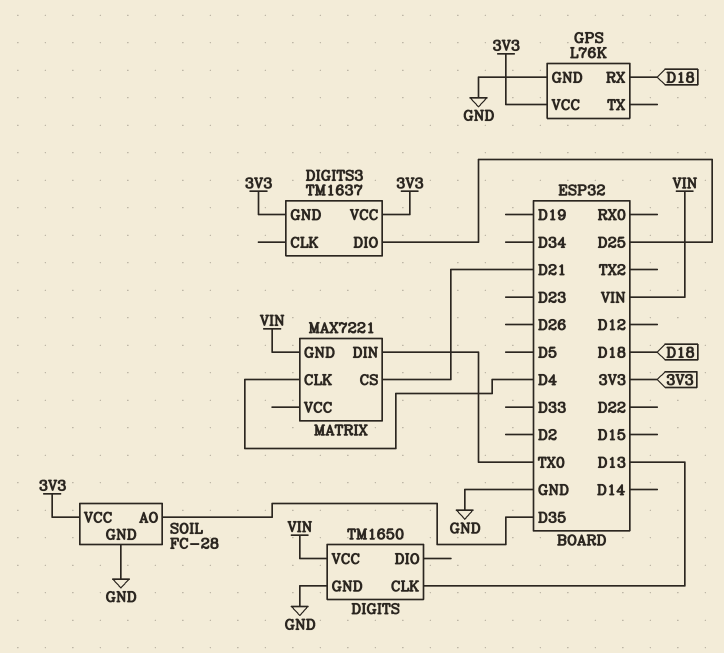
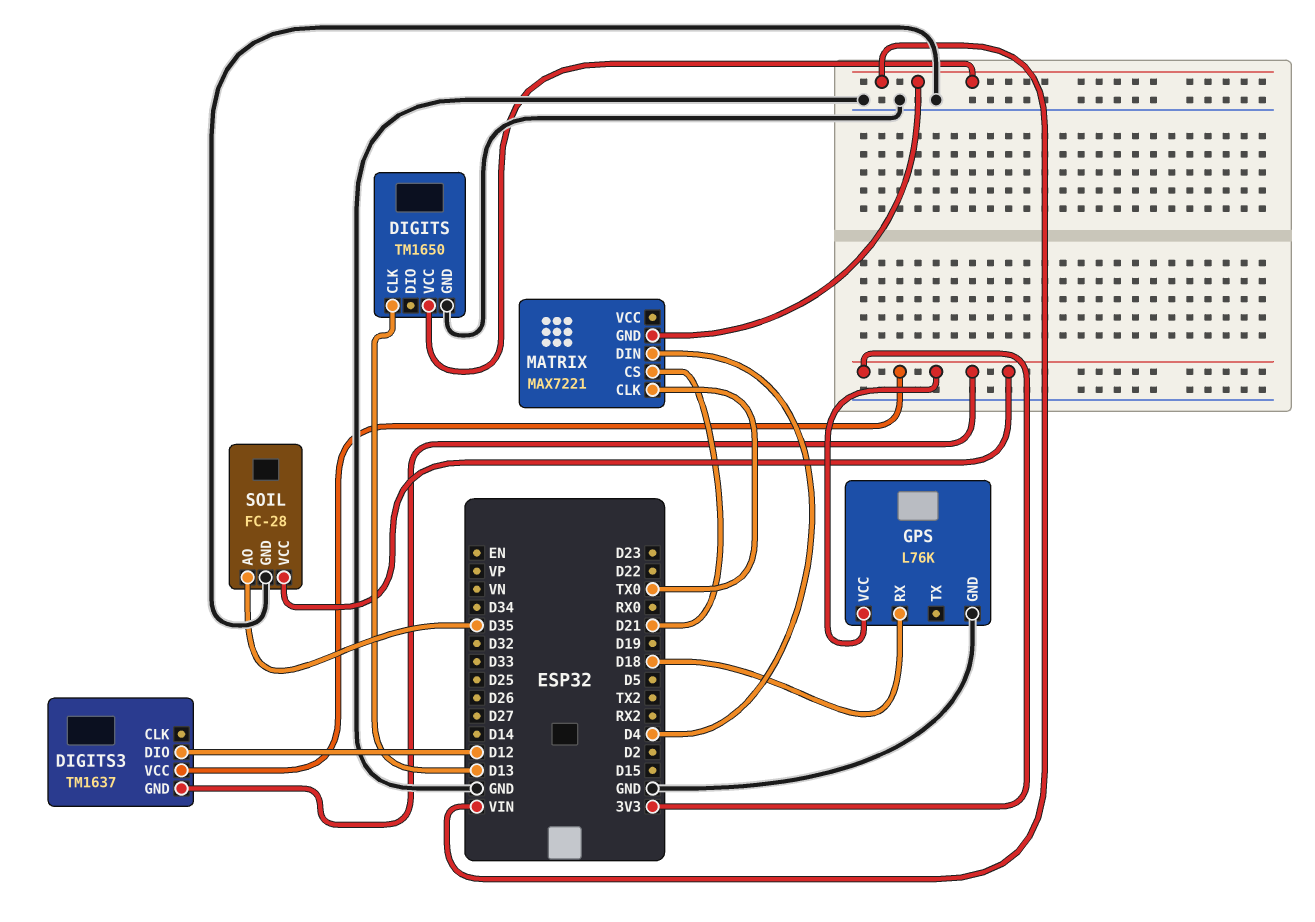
DIGITS3 pin DIO: D25 -> D12
MATRIX pin CLK: D4 -> TX0
MATRIX pin DIN: TX0 -> D4

